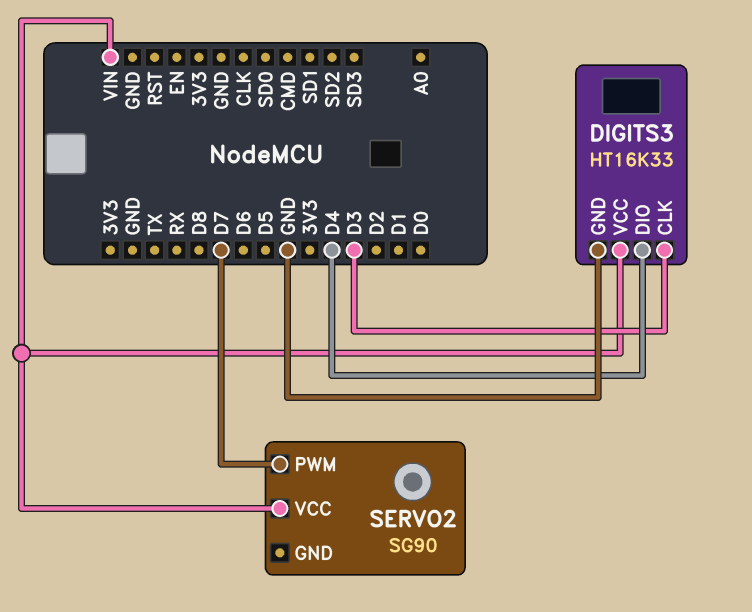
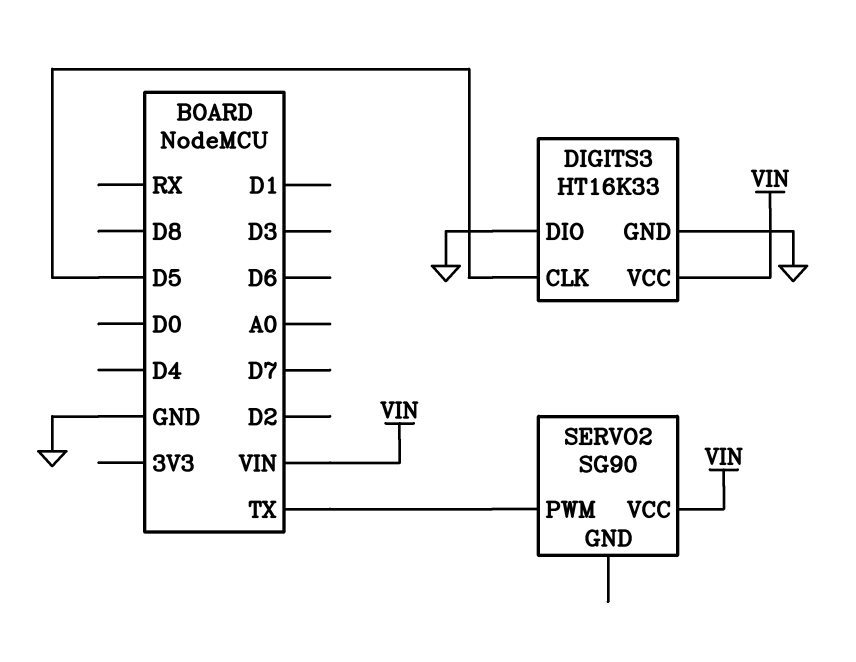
DIGITS3 pin CLK: D3 -> D5
DIGITS3 pin DIO: D4 -> GND
SERVO2 pin PWM: D7 -> TX

